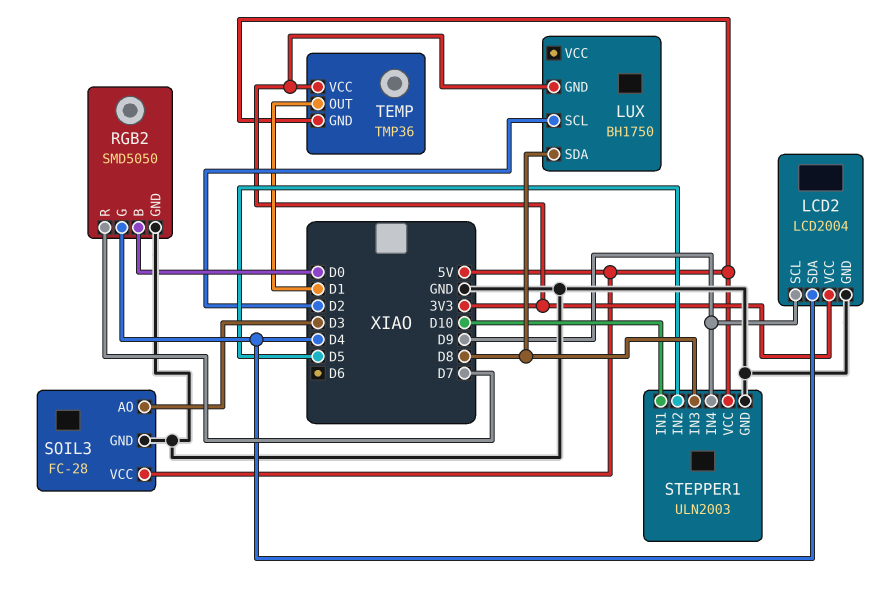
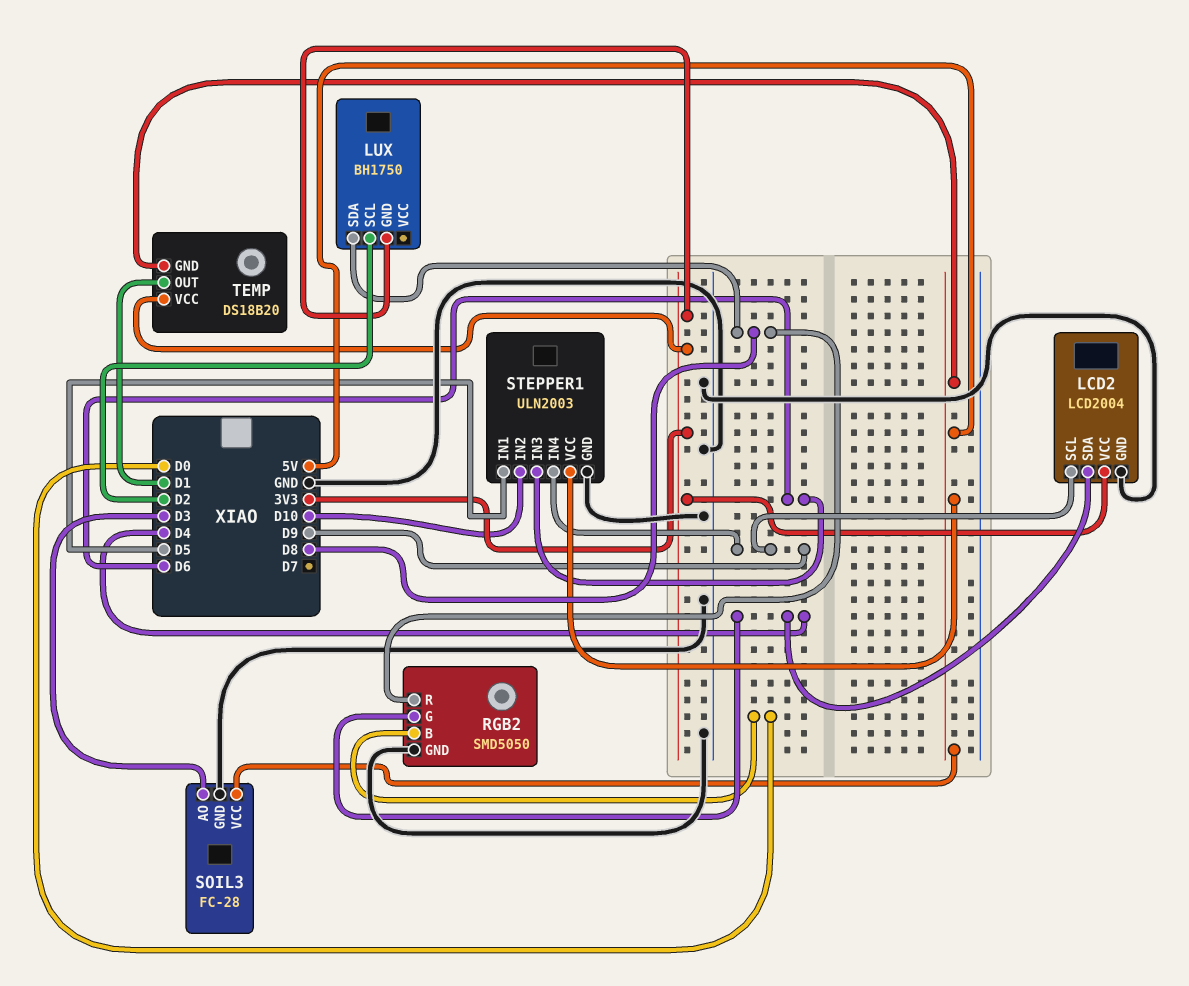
RGB2 pin R: D7 -> D8
STEPPER1 pin IN1: D10 -> D5
STEPPER1 pin IN2: D5 -> D10
STEPPER1 pin IN3: D8 -> D6
TEMP: TMP36 -> DS18B20

